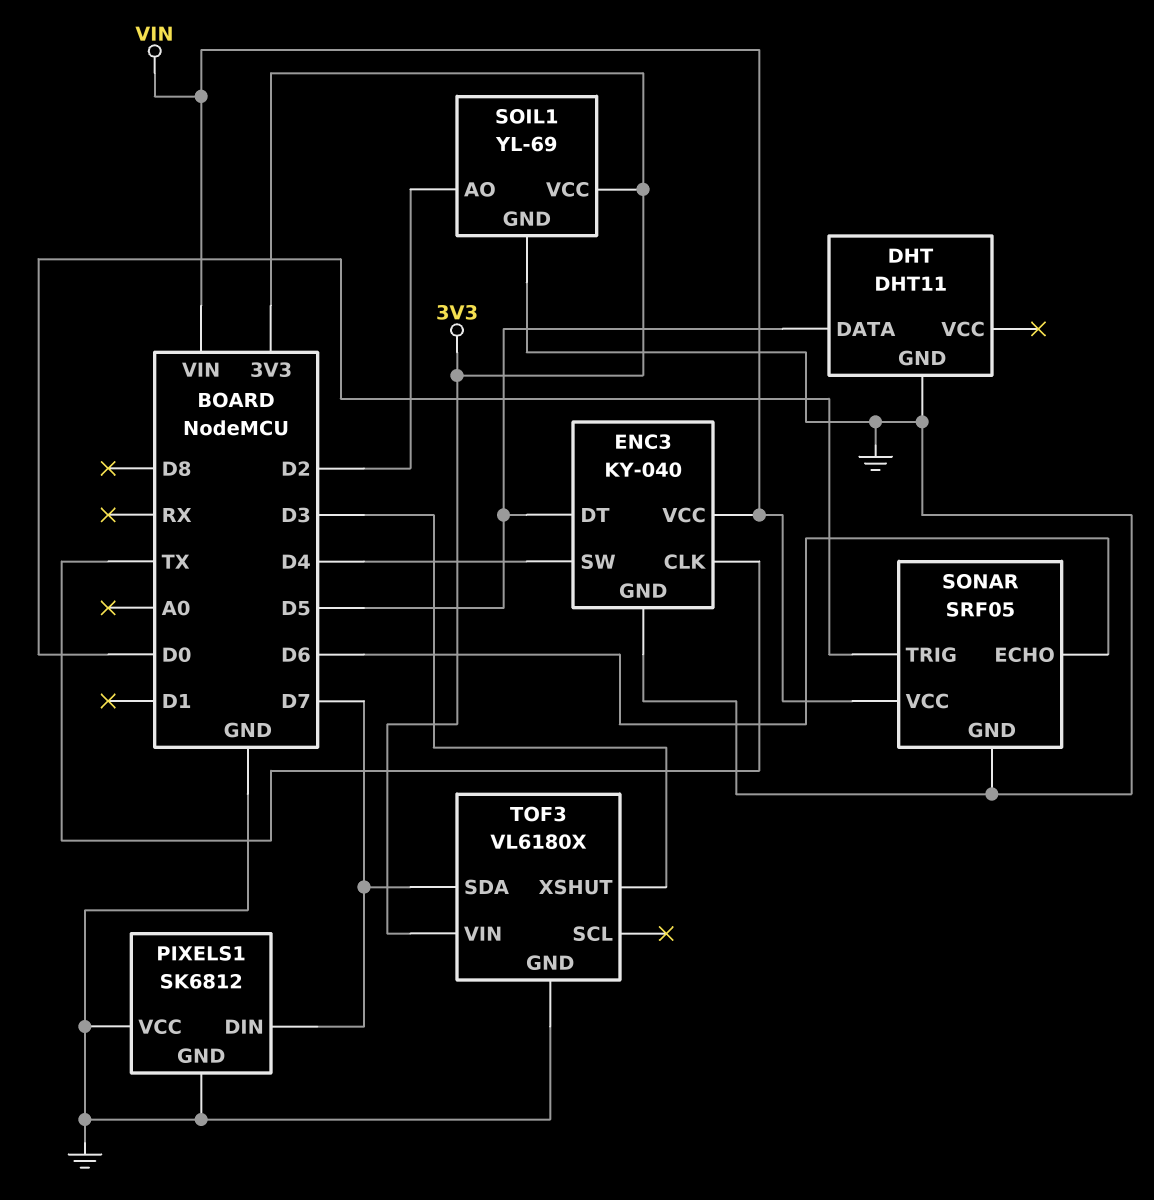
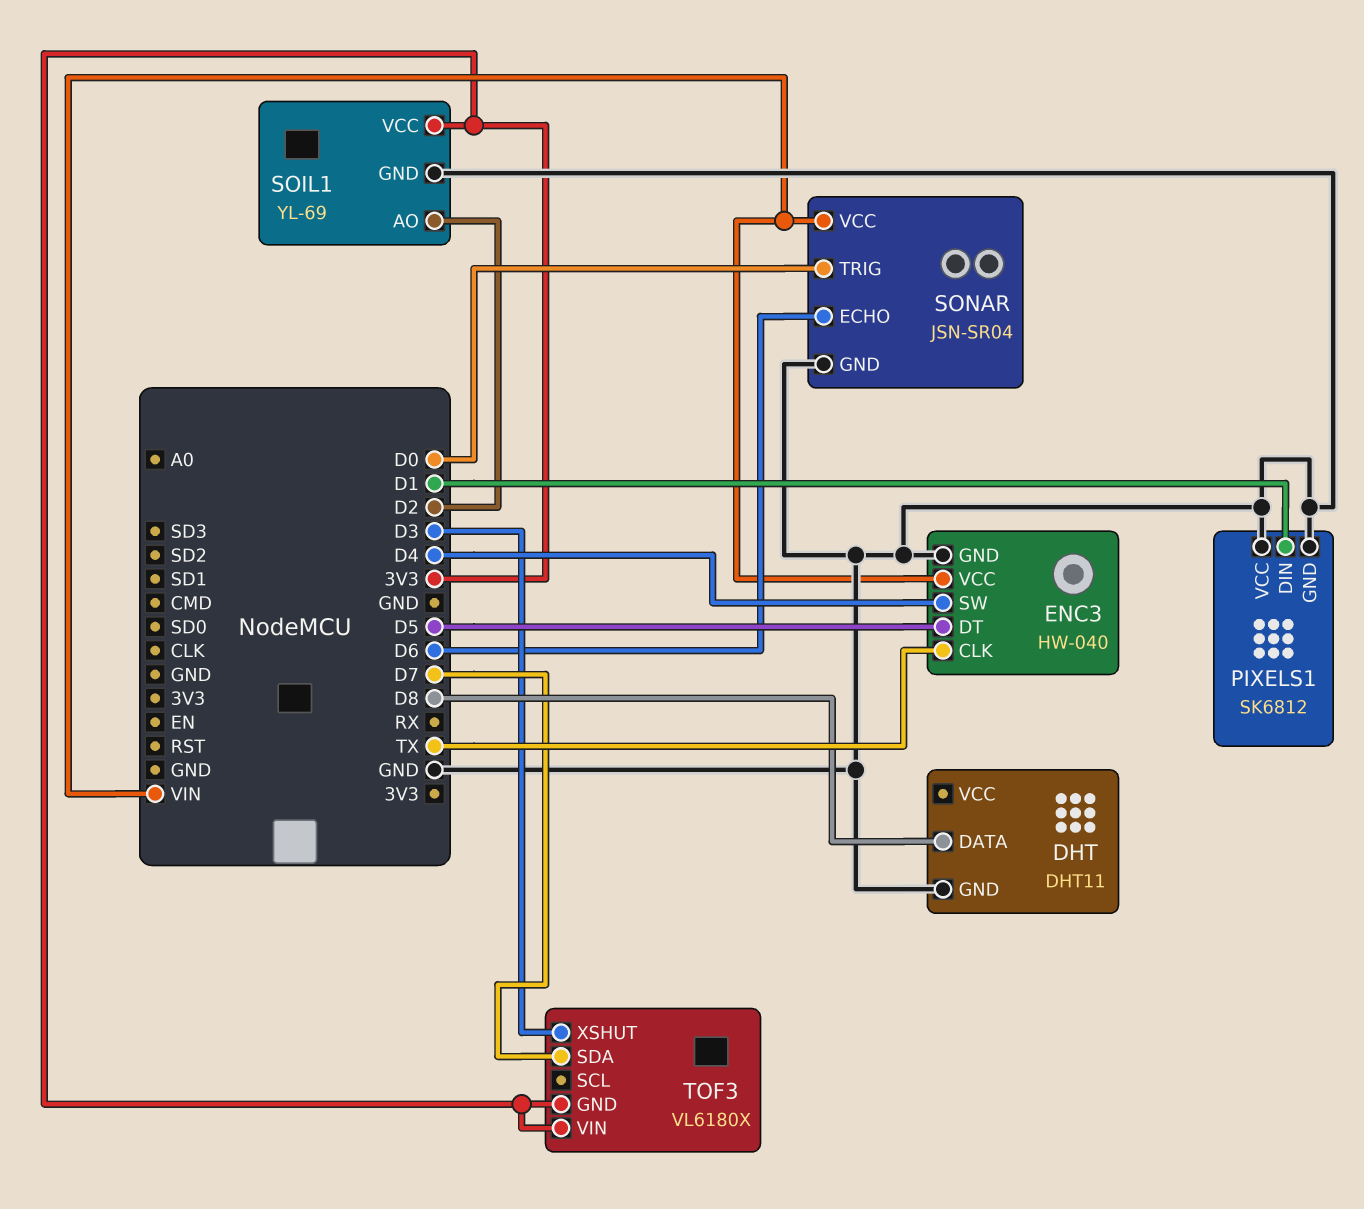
DHT pin DATA: D5 -> D8
ENC3: KY-040 -> HW-040
PIXELS1 pin DIN: D7 -> D1
SONAR: SRF05 -> JSN-SR04
TOF3 pin GND: GND -> 3V3

